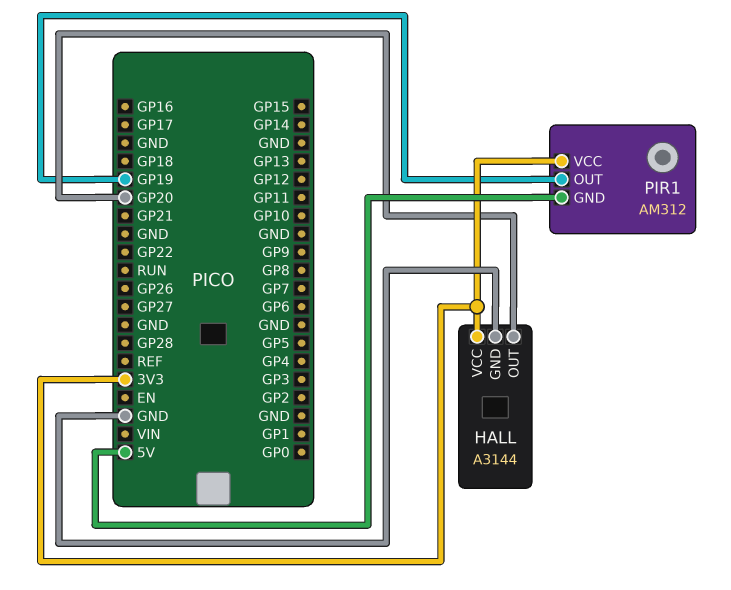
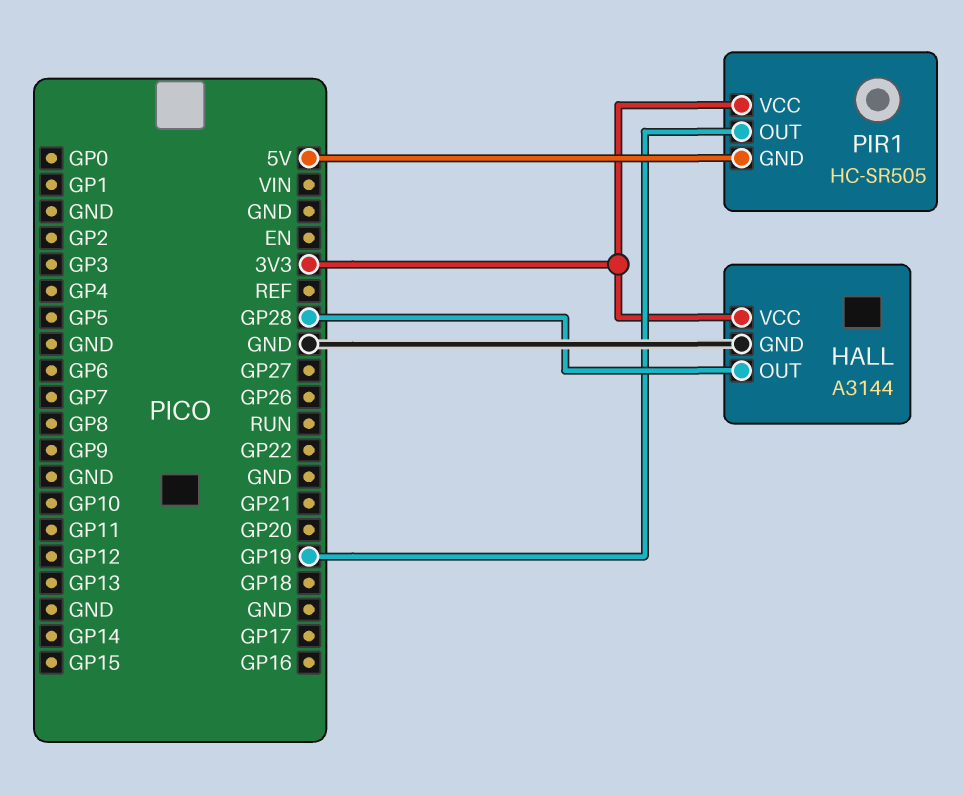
HALL pin OUT: GP20 -> GP28
PIR1: AM312 -> HC-SR505

